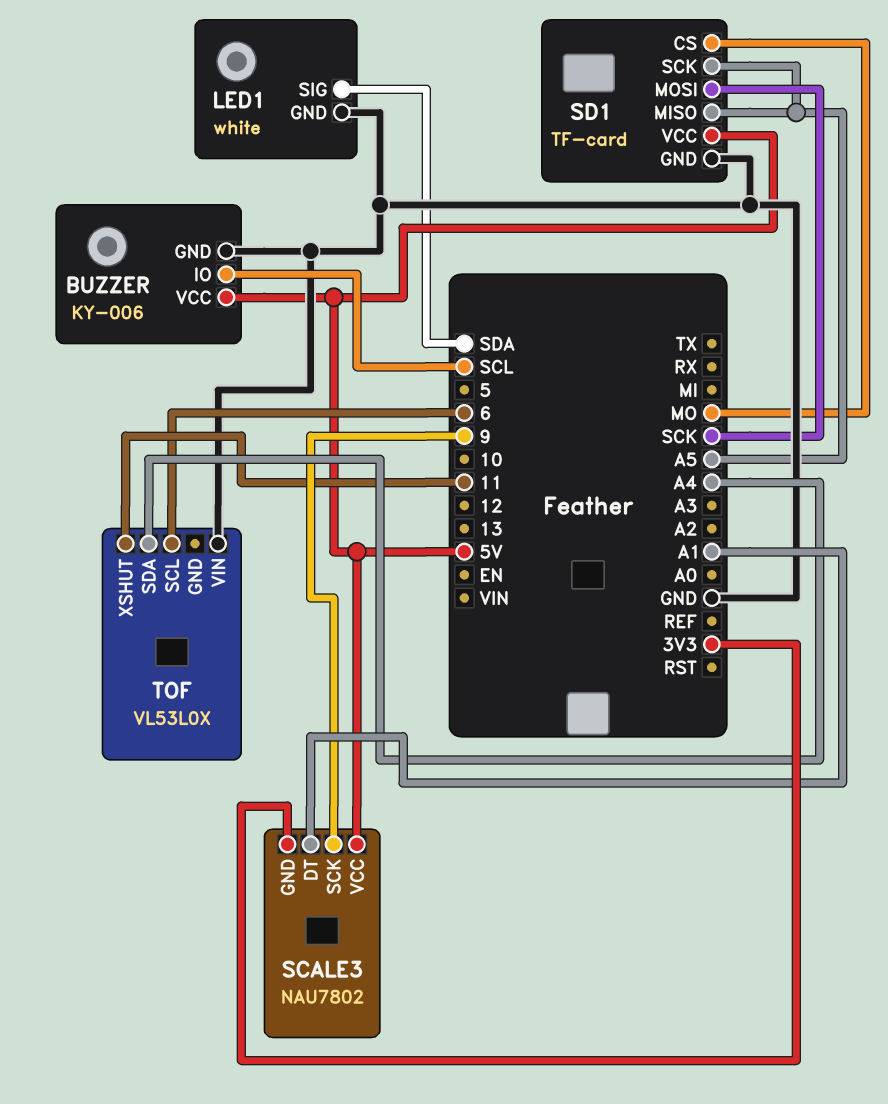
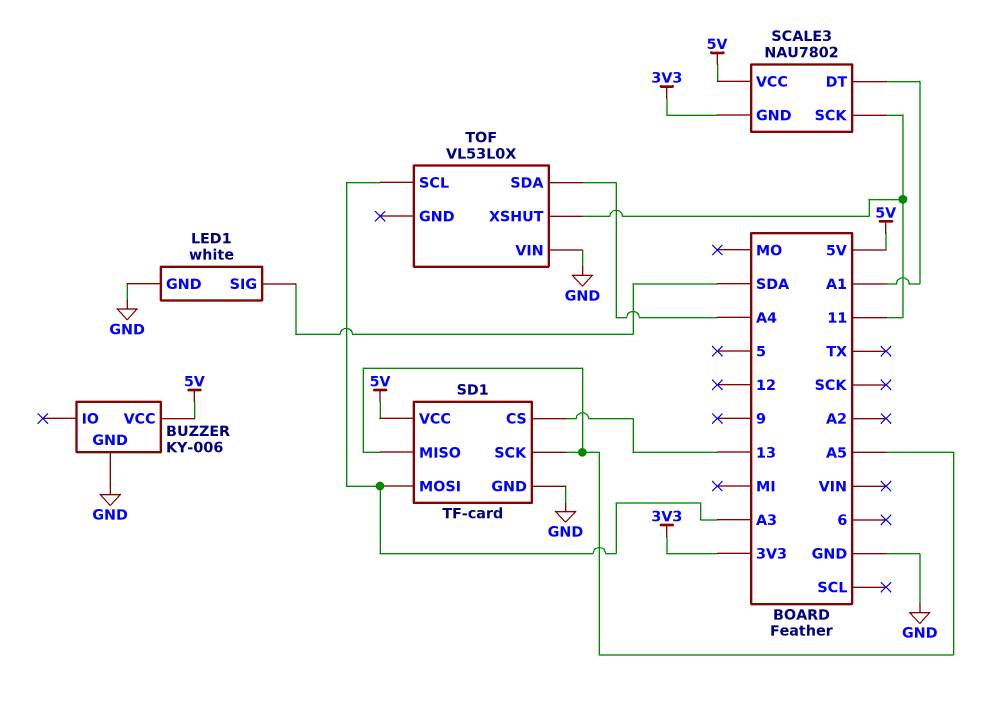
BUZZER pin IO: SCL -> none
SCALE3 pin SCK: 9 -> 11
SD1 pin CS: MO -> 13
SD1 pin MOSI: SCK -> A3
TOF pin SCL: 6 -> A3

